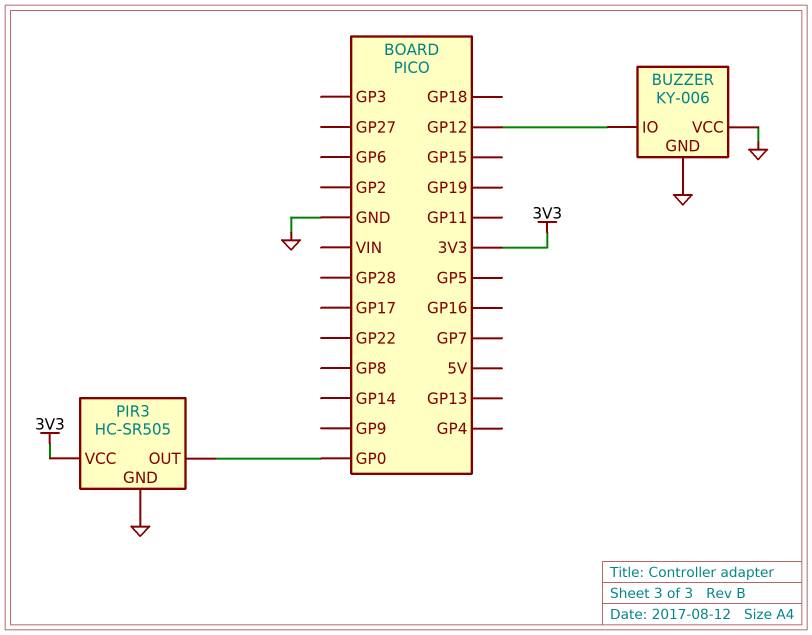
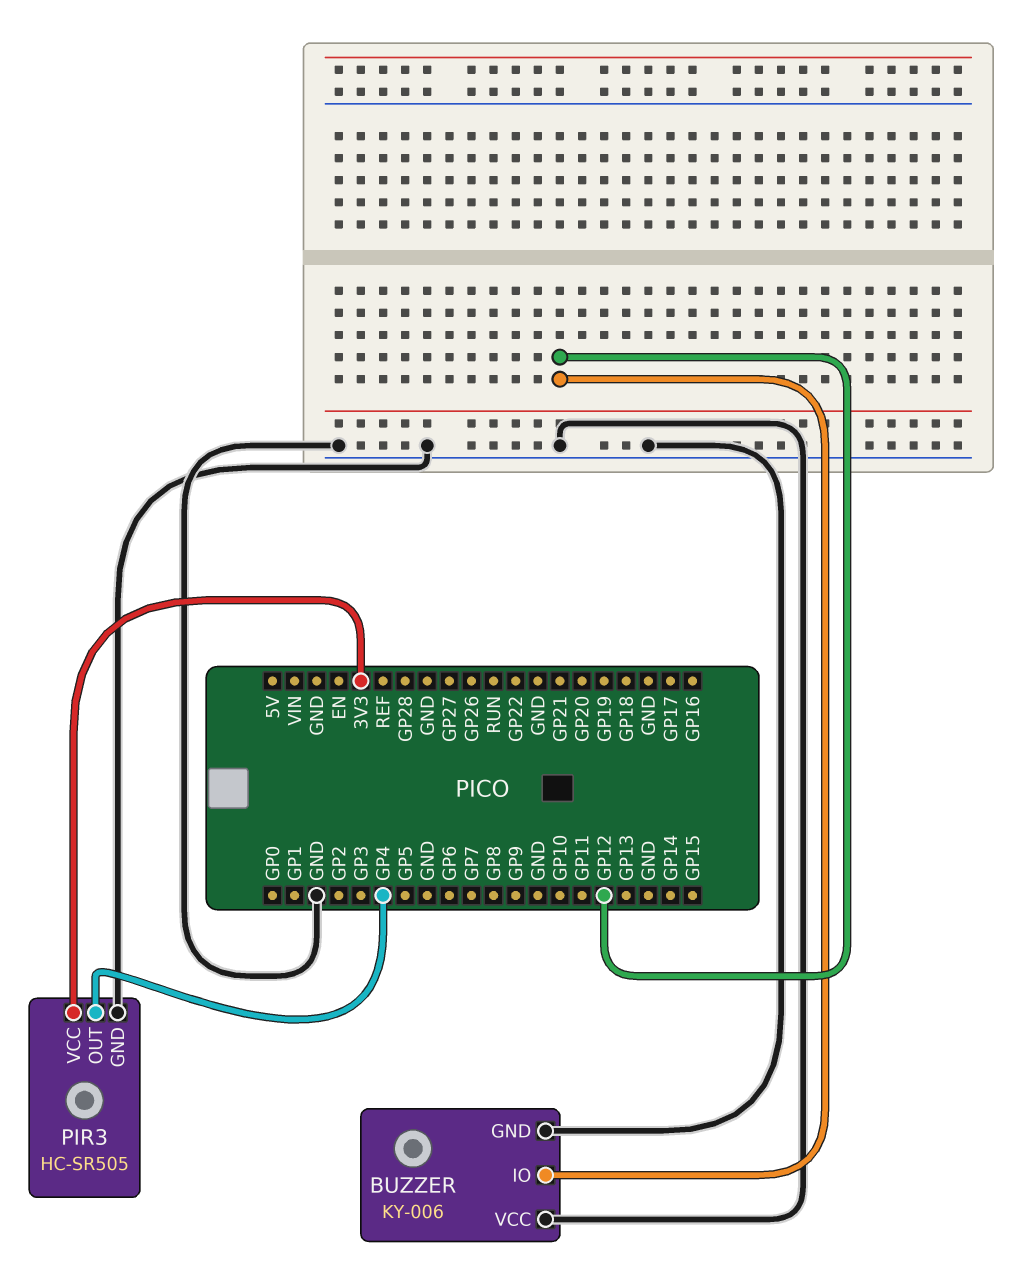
PIR3 pin OUT: GP0 -> GP4

